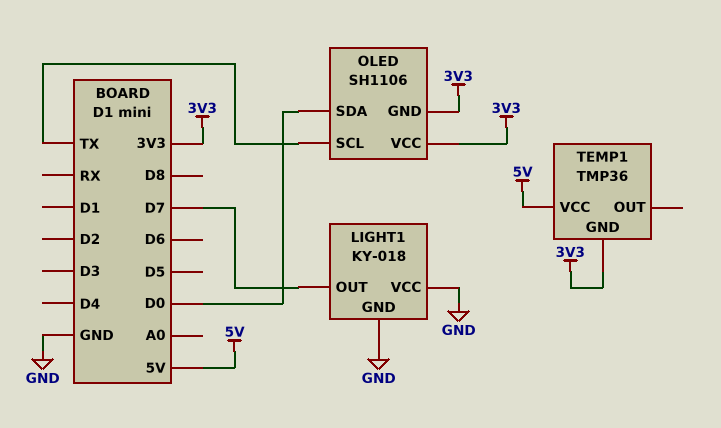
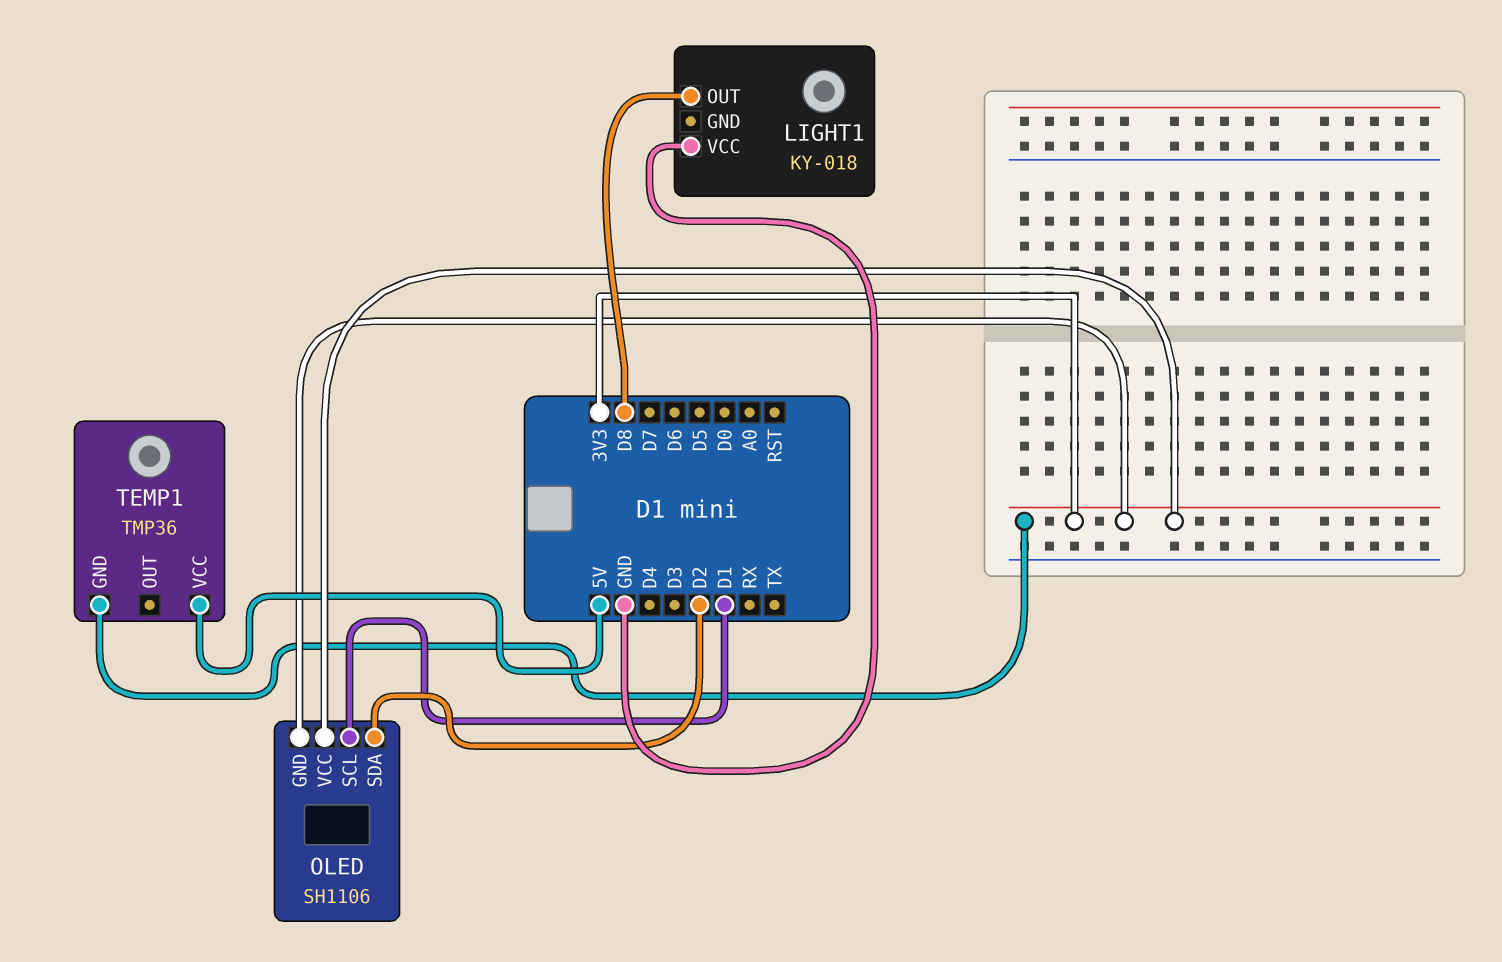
LIGHT1 pin GND: GND -> none
LIGHT1 pin OUT: D7 -> D8
OLED pin SCL: TX -> D1
OLED pin SDA: D0 -> D2

